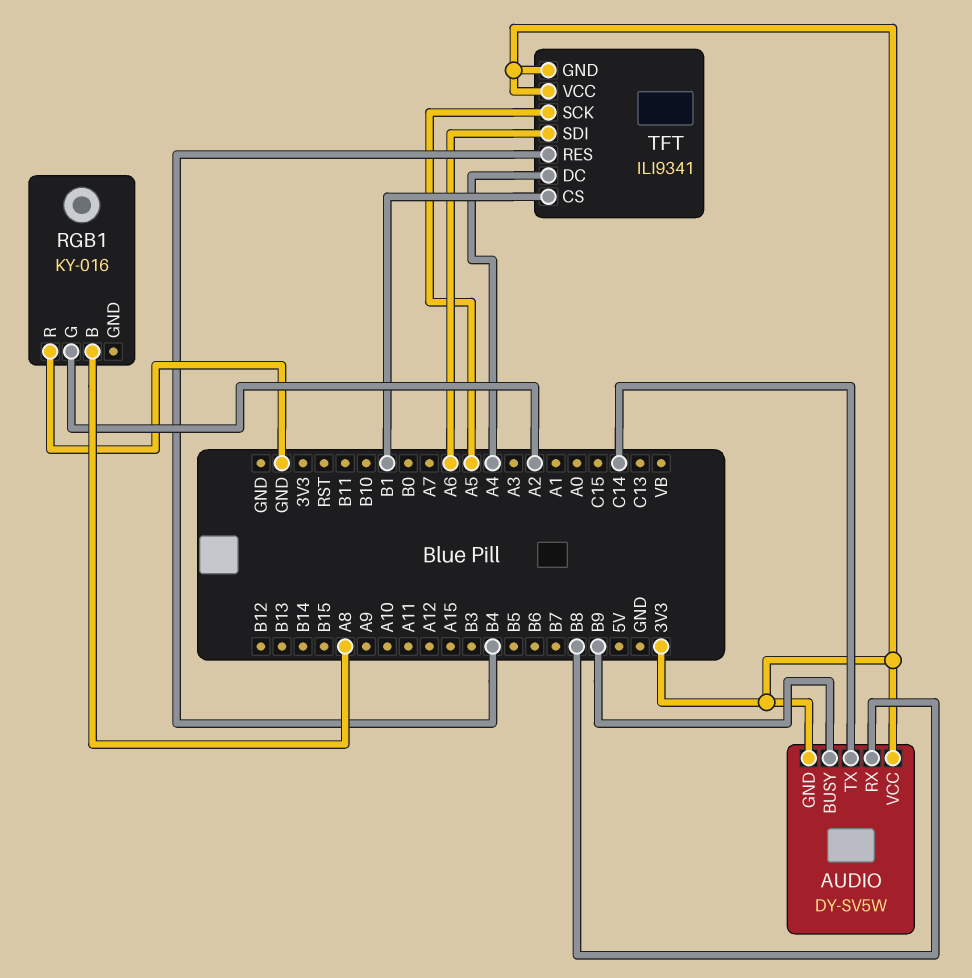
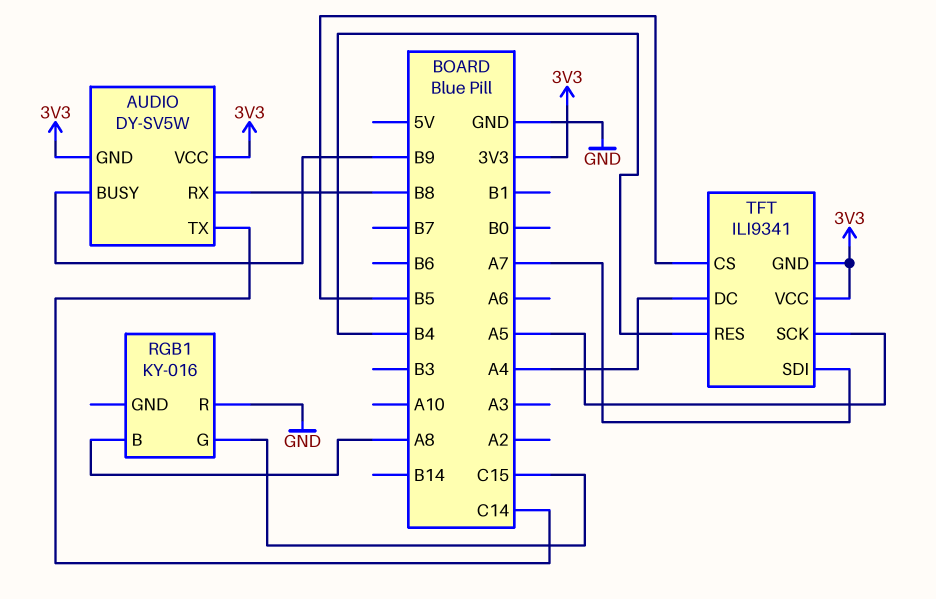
RGB1 pin G: A2 -> C15
TFT pin CS: B1 -> B5
TFT pin SDI: A6 -> A7

